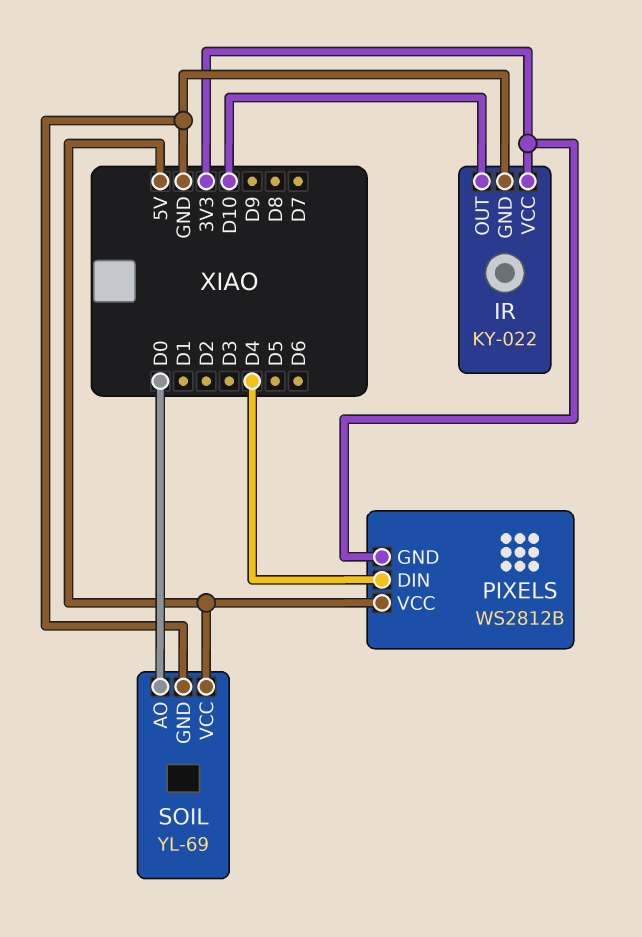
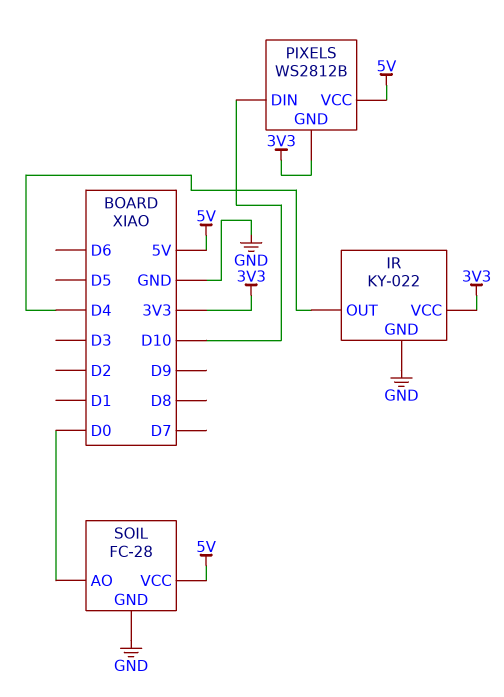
IR pin OUT: D10 -> D4
PIXELS pin DIN: D4 -> D10
SOIL: YL-69 -> FC-28

